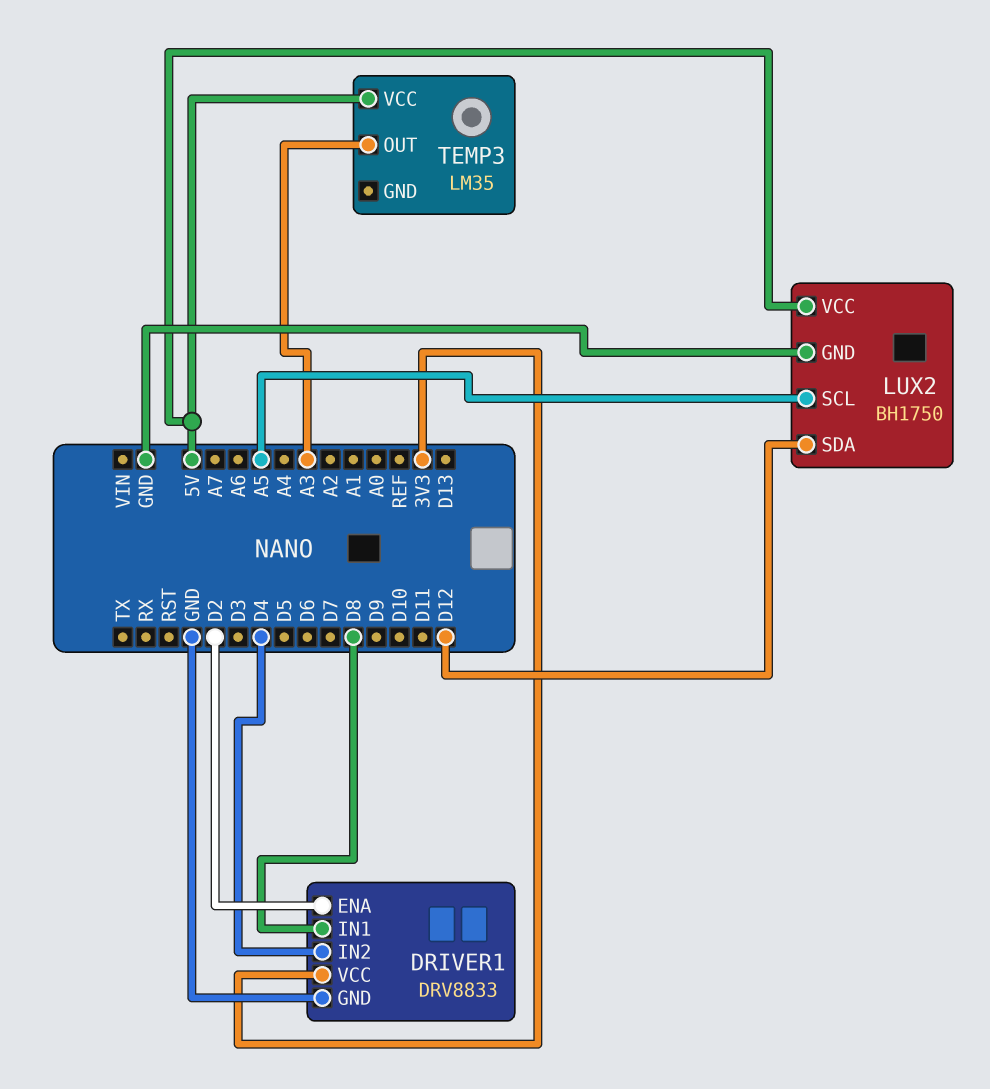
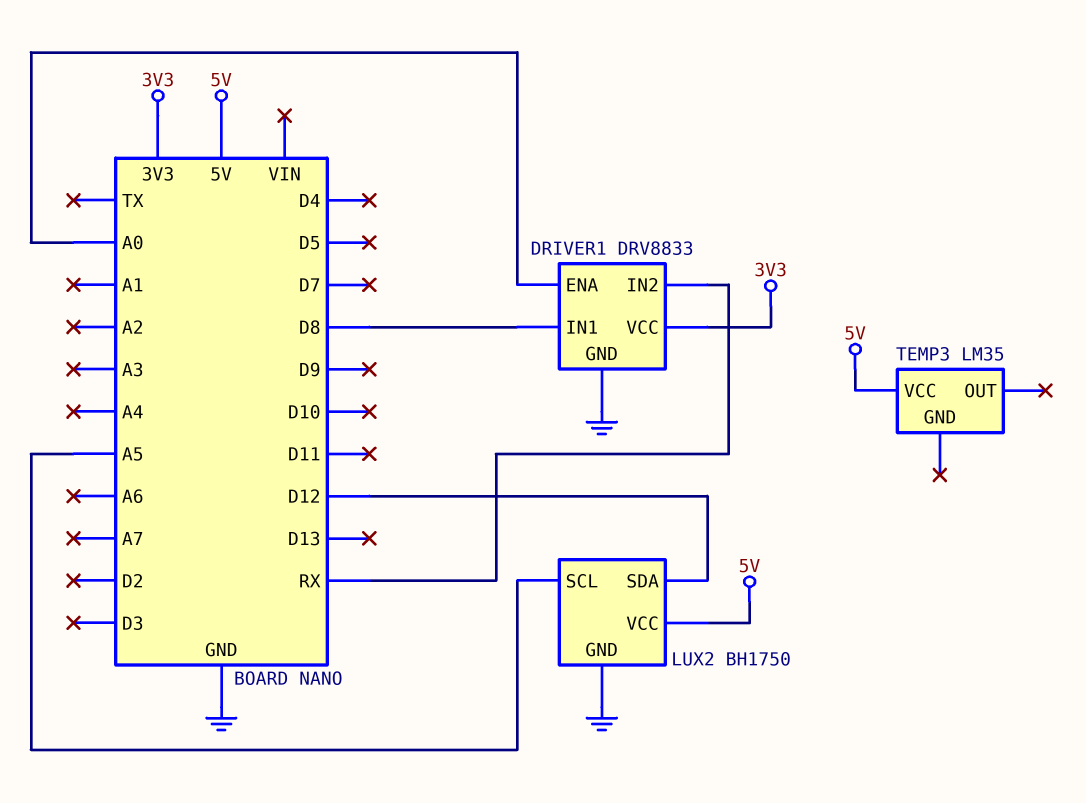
DRIVER1 pin ENA: D2 -> A0
DRIVER1 pin IN2: D4 -> RX
TEMP3 pin OUT: A3 -> none

